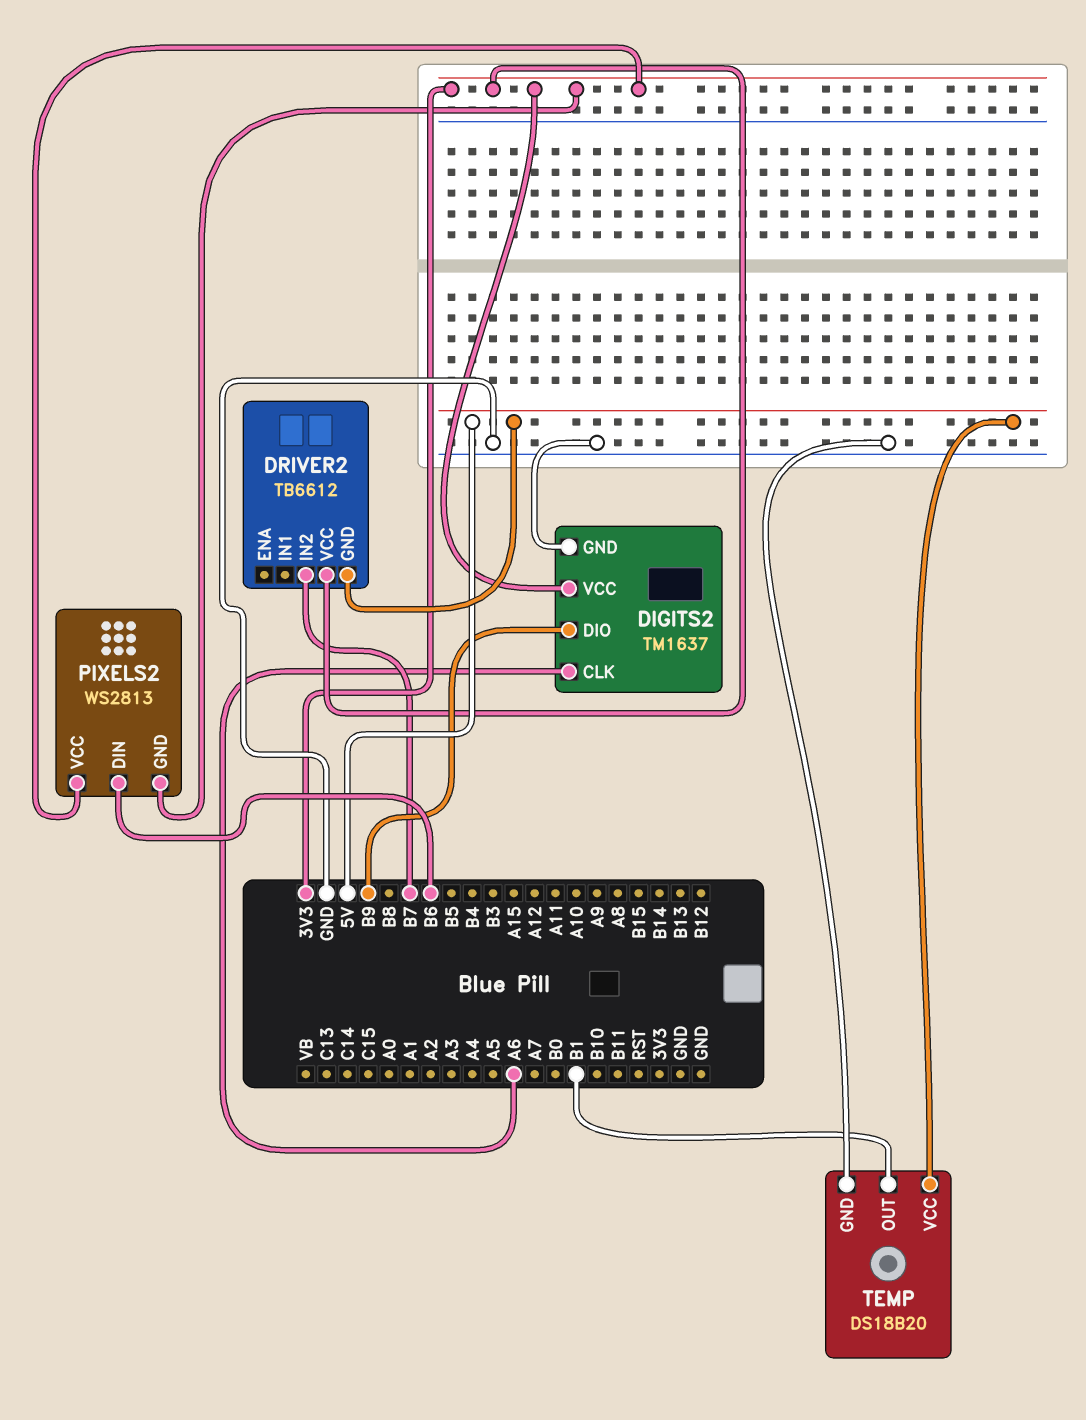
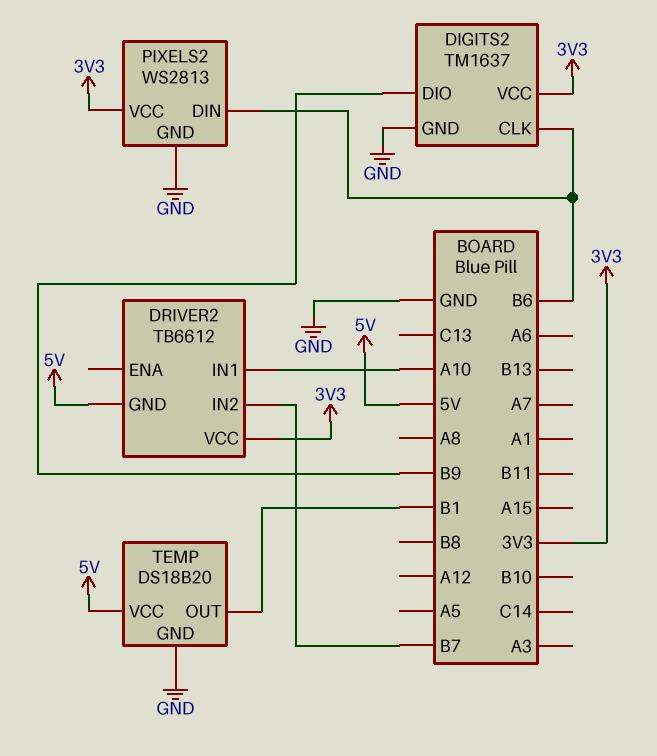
DIGITS2 pin CLK: A6 -> B6
DRIVER2 pin IN1: none -> A10
PIXELS2 pin GND: 3V3 -> GND

